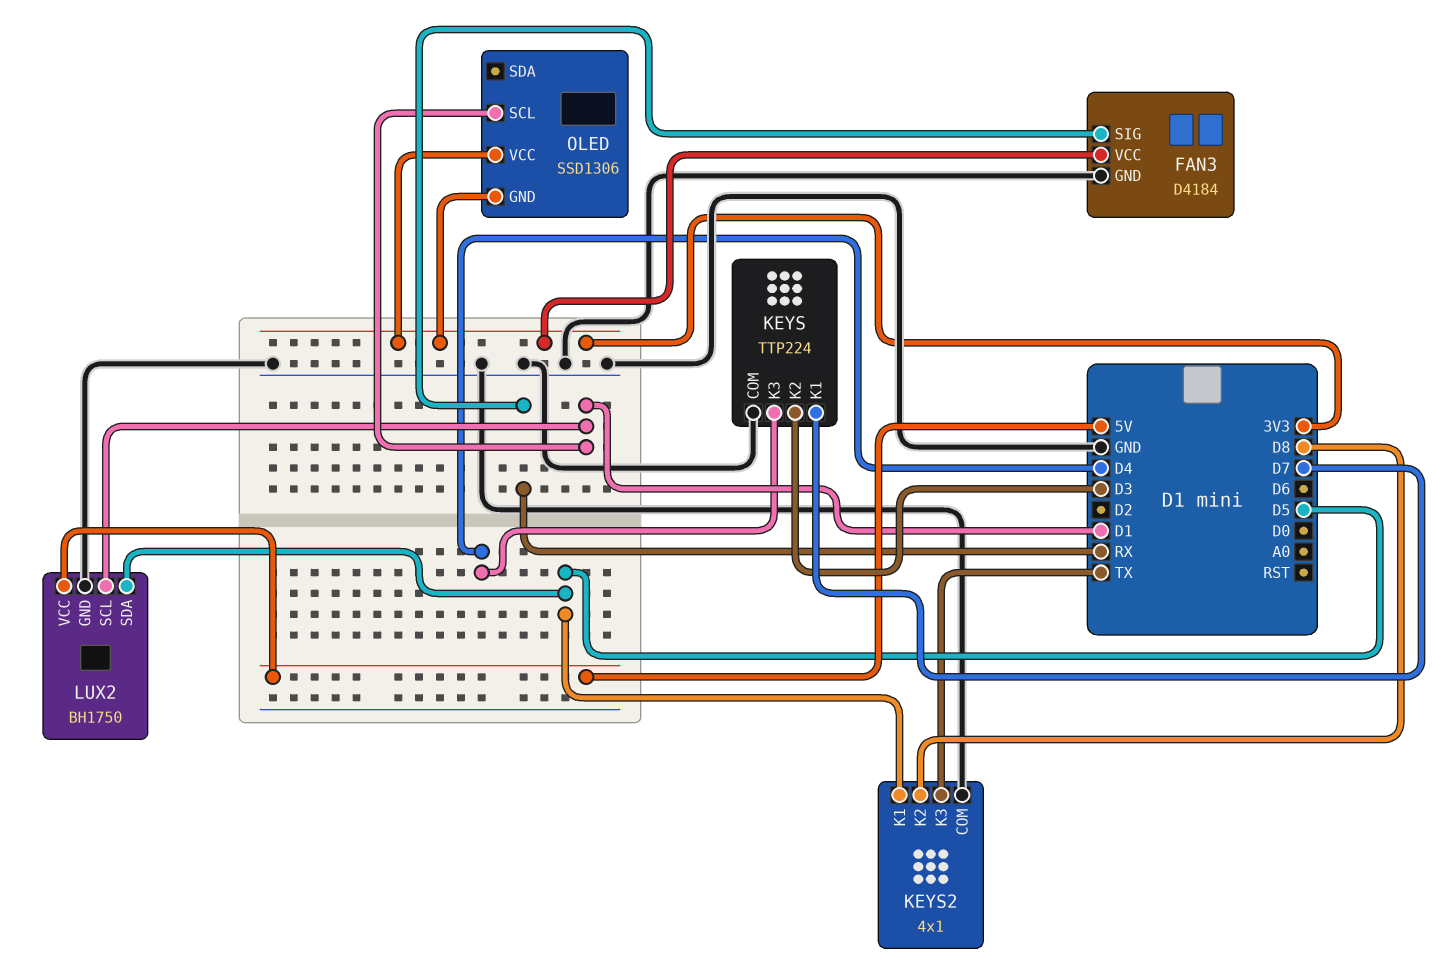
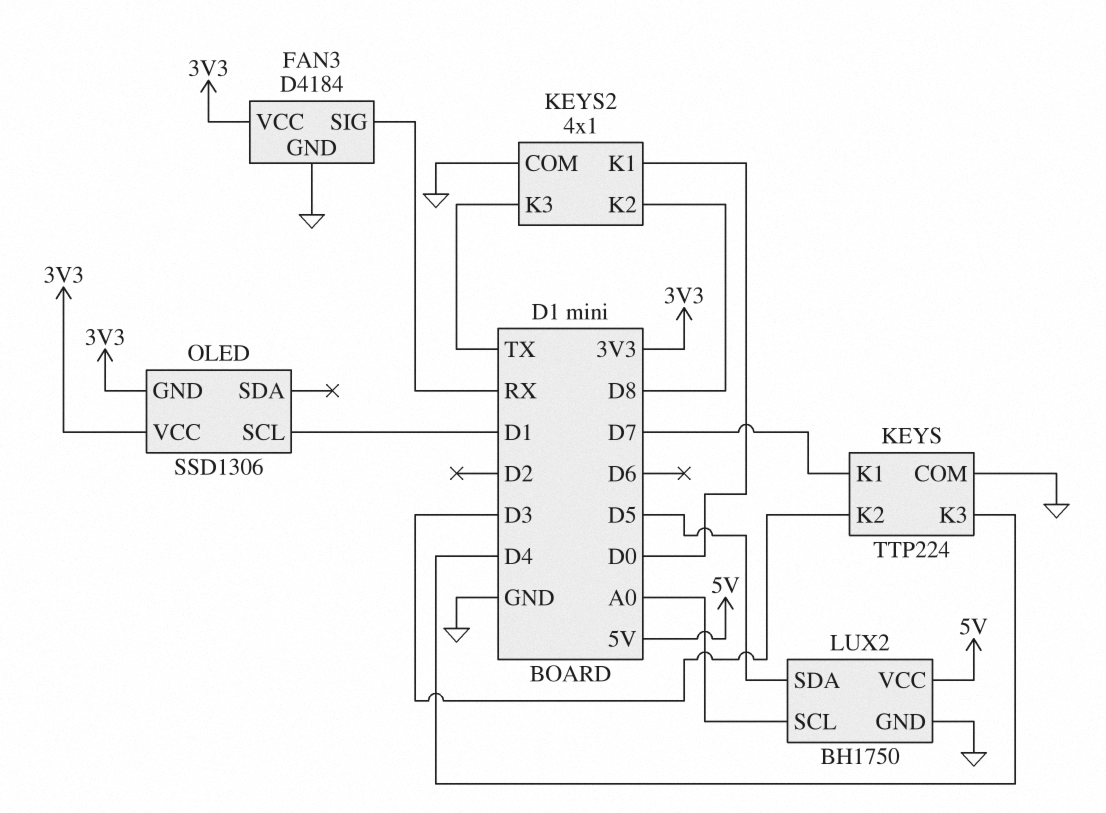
KEYS2 pin K1: D5 -> D0
LUX2 pin SCL: D1 -> A0

